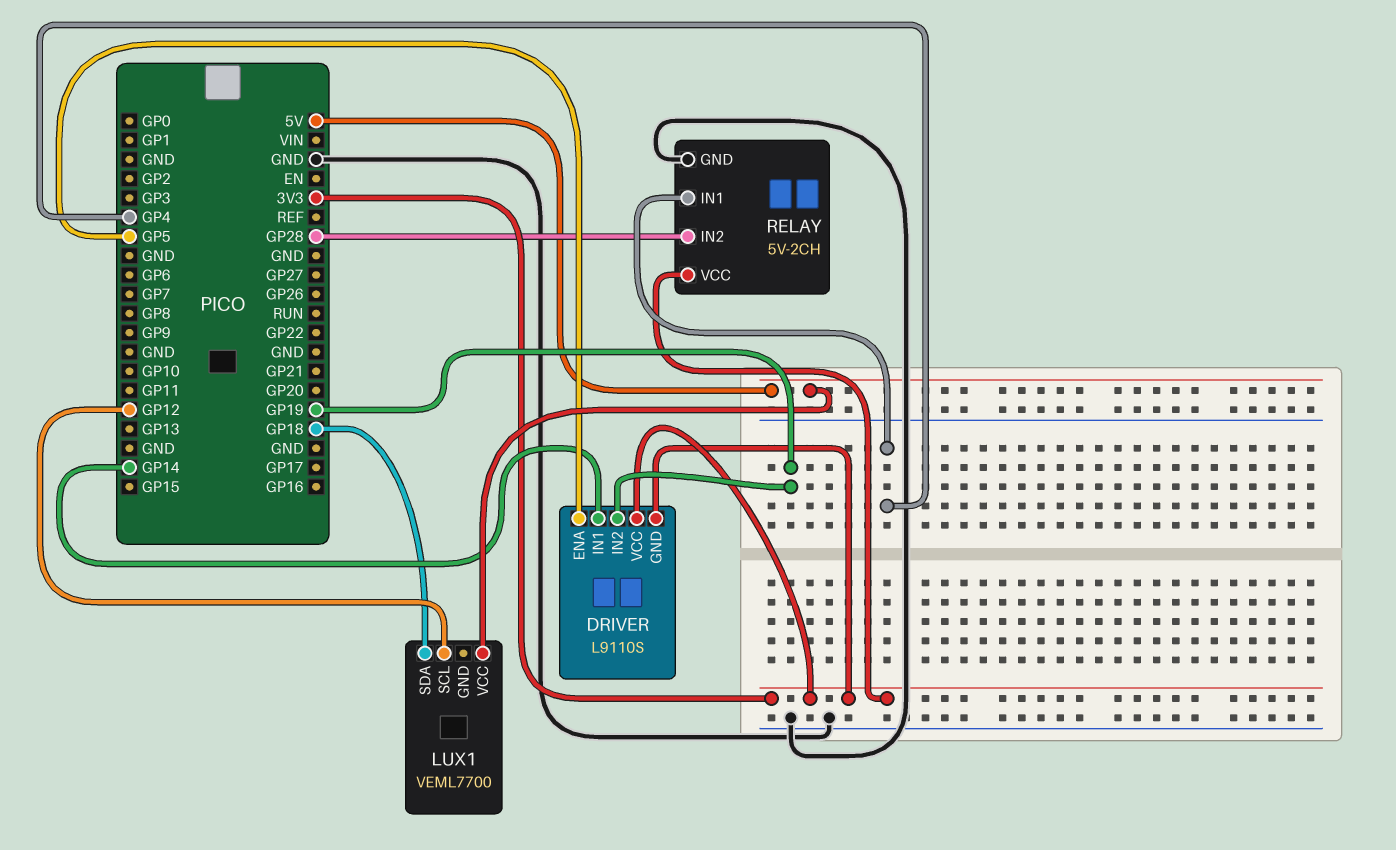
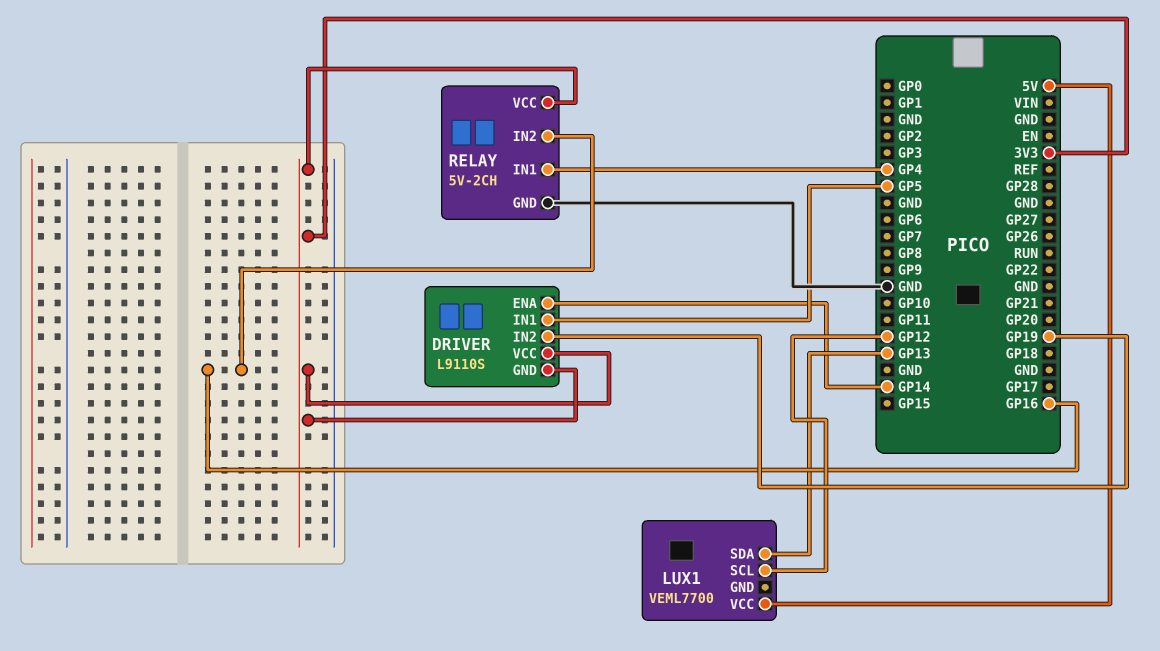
DRIVER pin ENA: GP5 -> GP14
DRIVER pin IN1: GP14 -> GP5
LUX1 pin SDA: GP18 -> GP13
RELAY pin IN2: GP28 -> GP16

